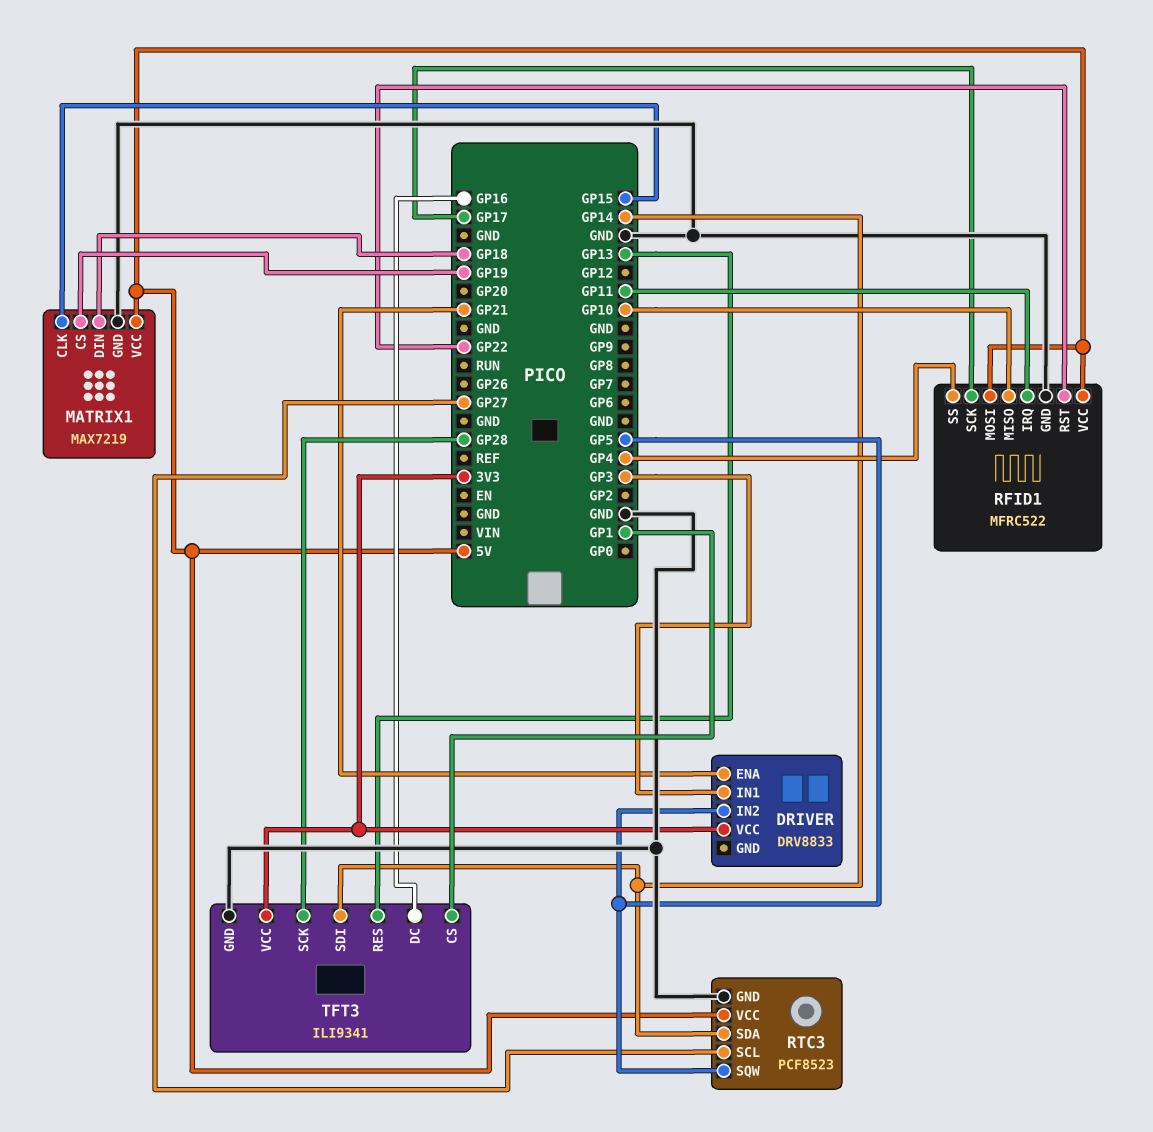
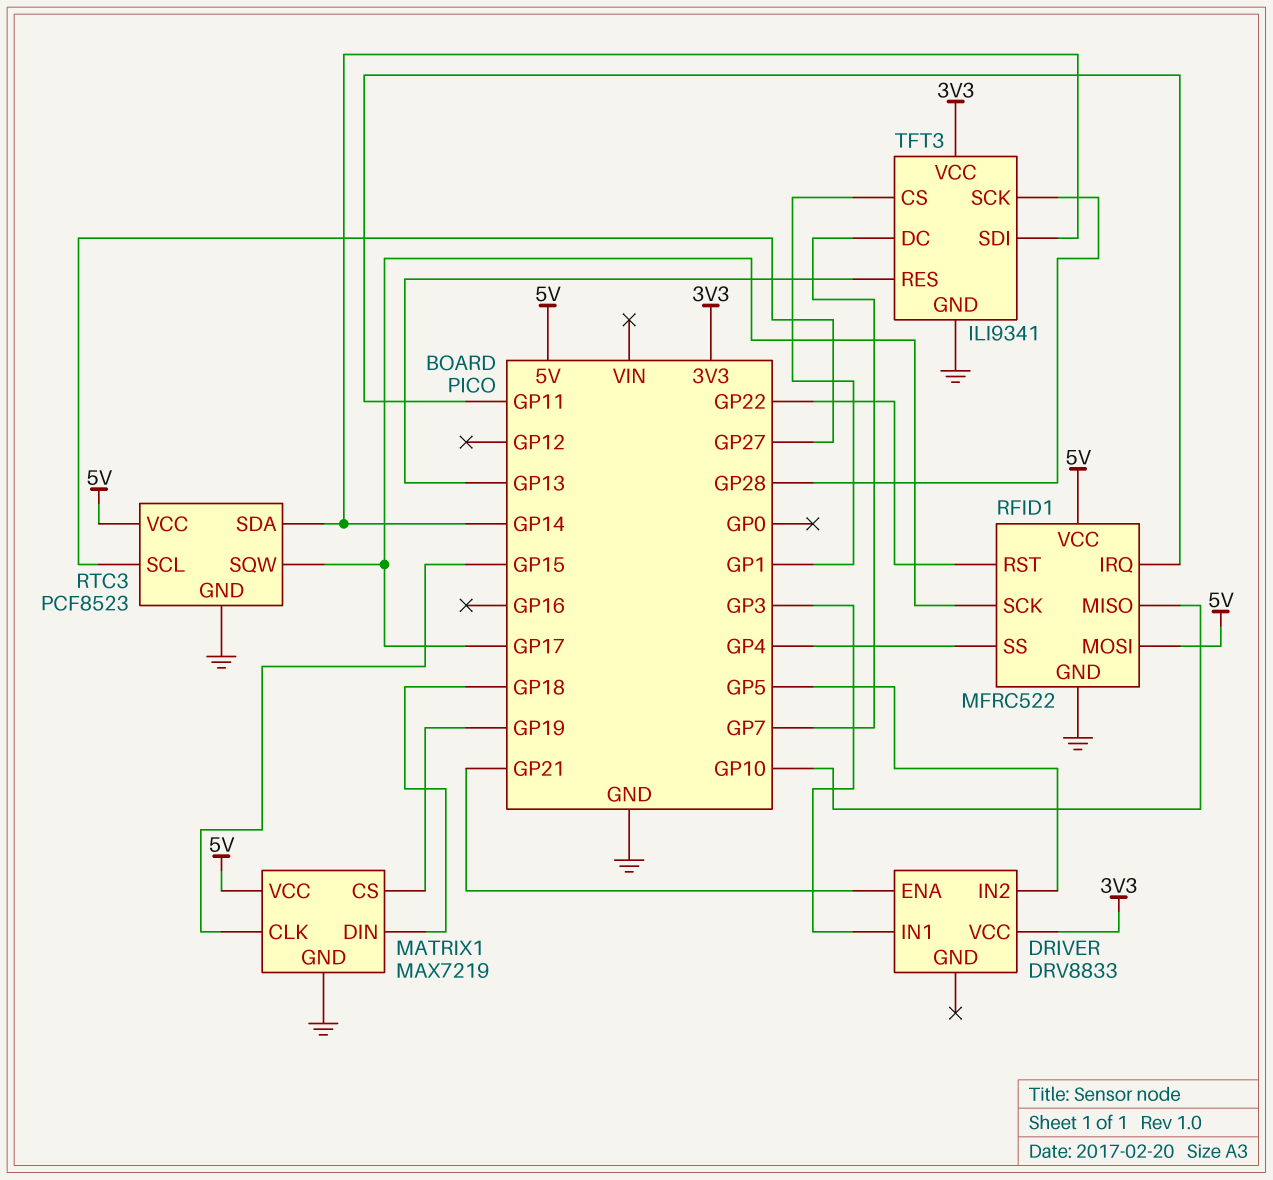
RTC3 pin SQW: GP5 -> GP17
TFT3 pin DC: GP16 -> GP7

